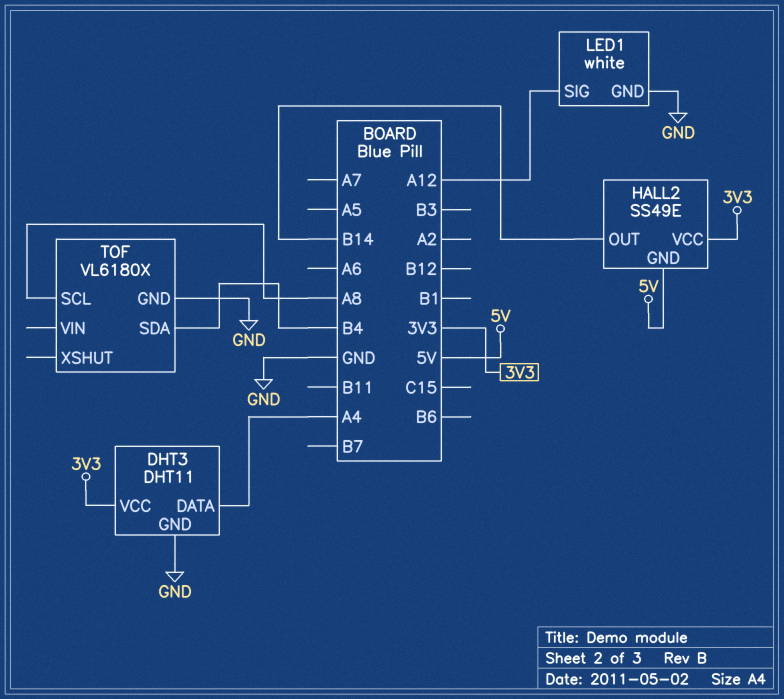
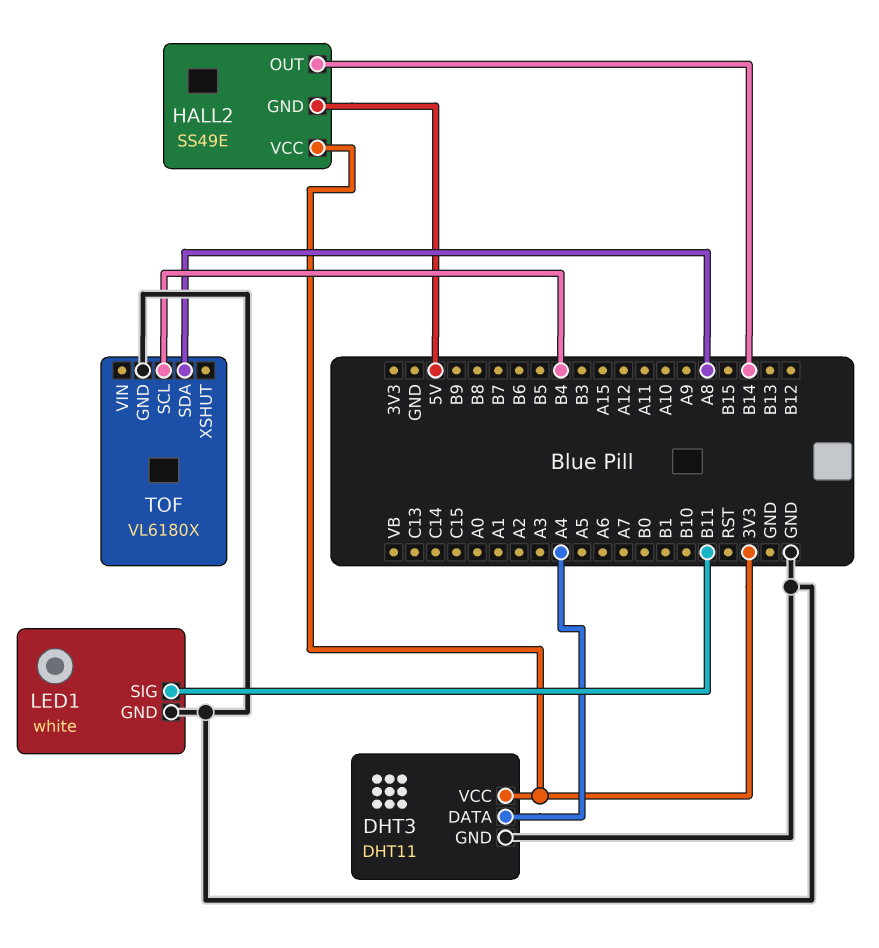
LED1 pin SIG: A12 -> B11
TOF pin SCL: A8 -> B4
TOF pin SDA: B4 -> A8

